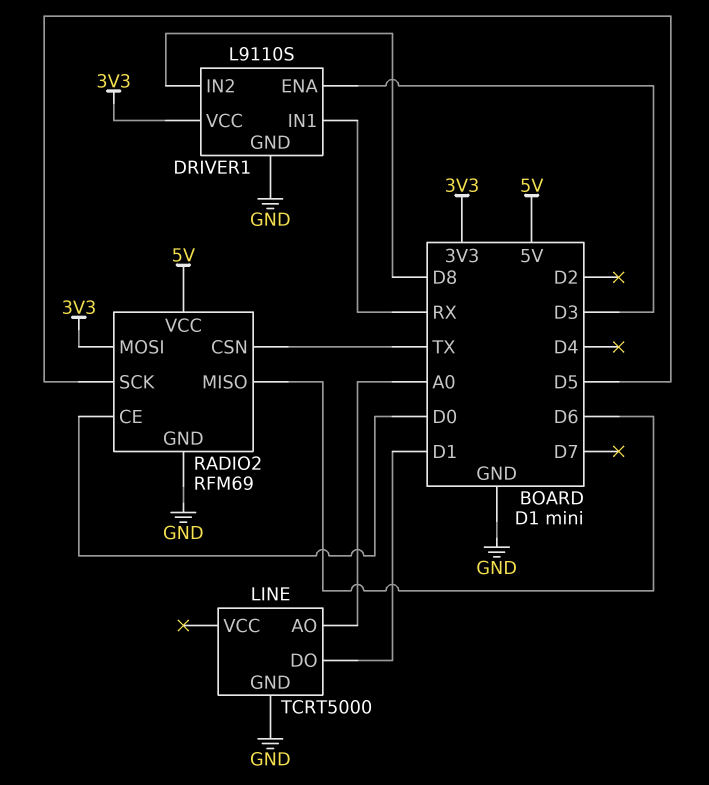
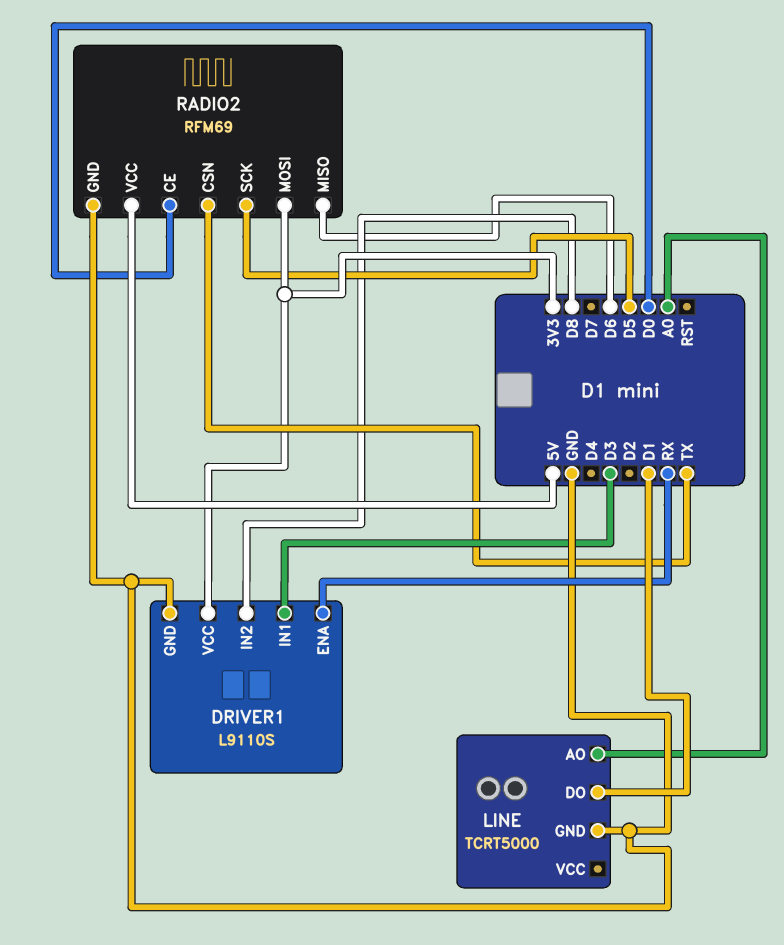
DRIVER1 pin ENA: D3 -> RX
DRIVER1 pin IN1: RX -> D3

